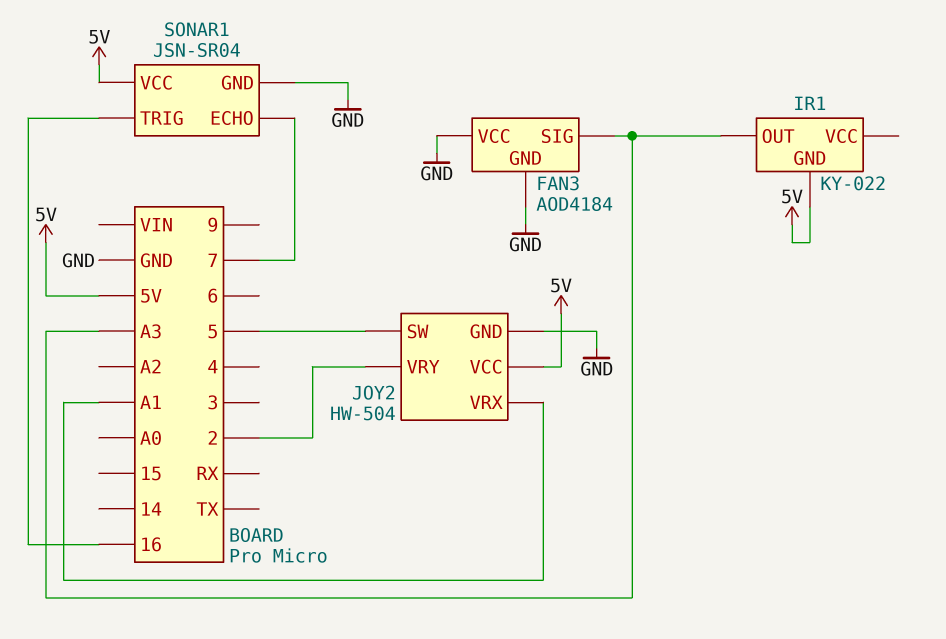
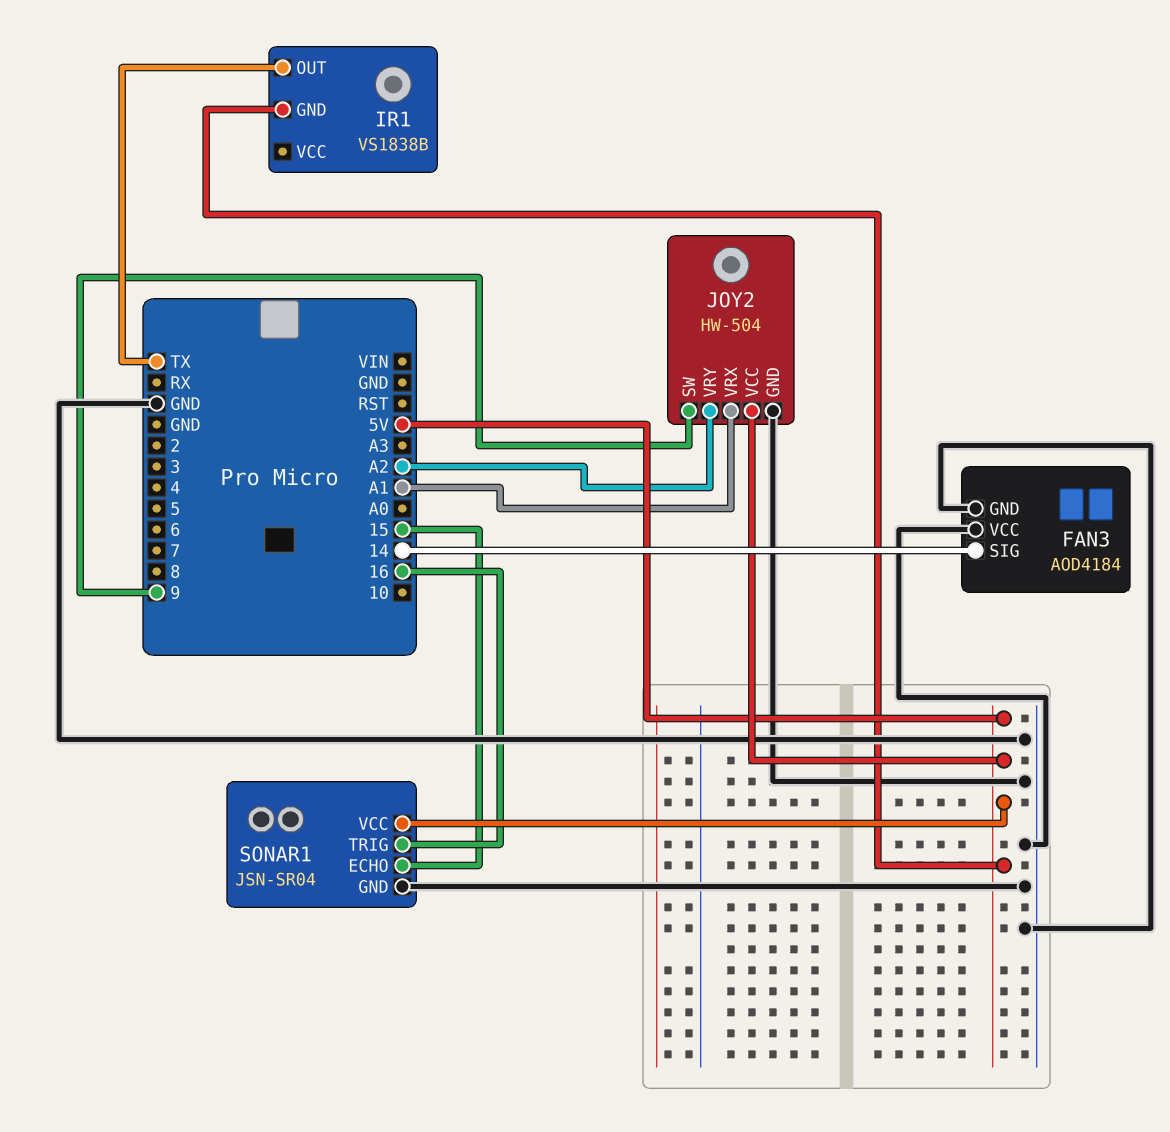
FAN3 pin SIG: A3 -> 14
IR1: KY-022 -> VS1838B
IR1 pin OUT: A3 -> TX
JOY2 pin SW: 5 -> 9
JOY2 pin VRY: 2 -> A2
SONAR1 pin ECHO: 7 -> 15

